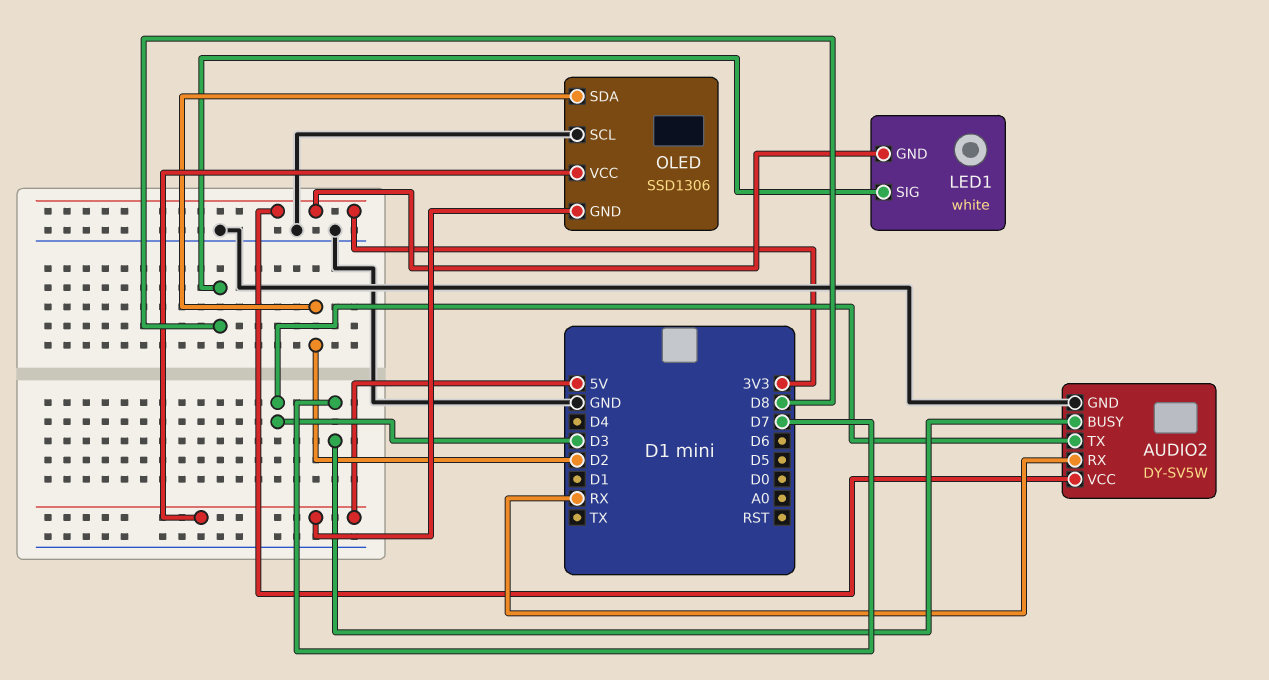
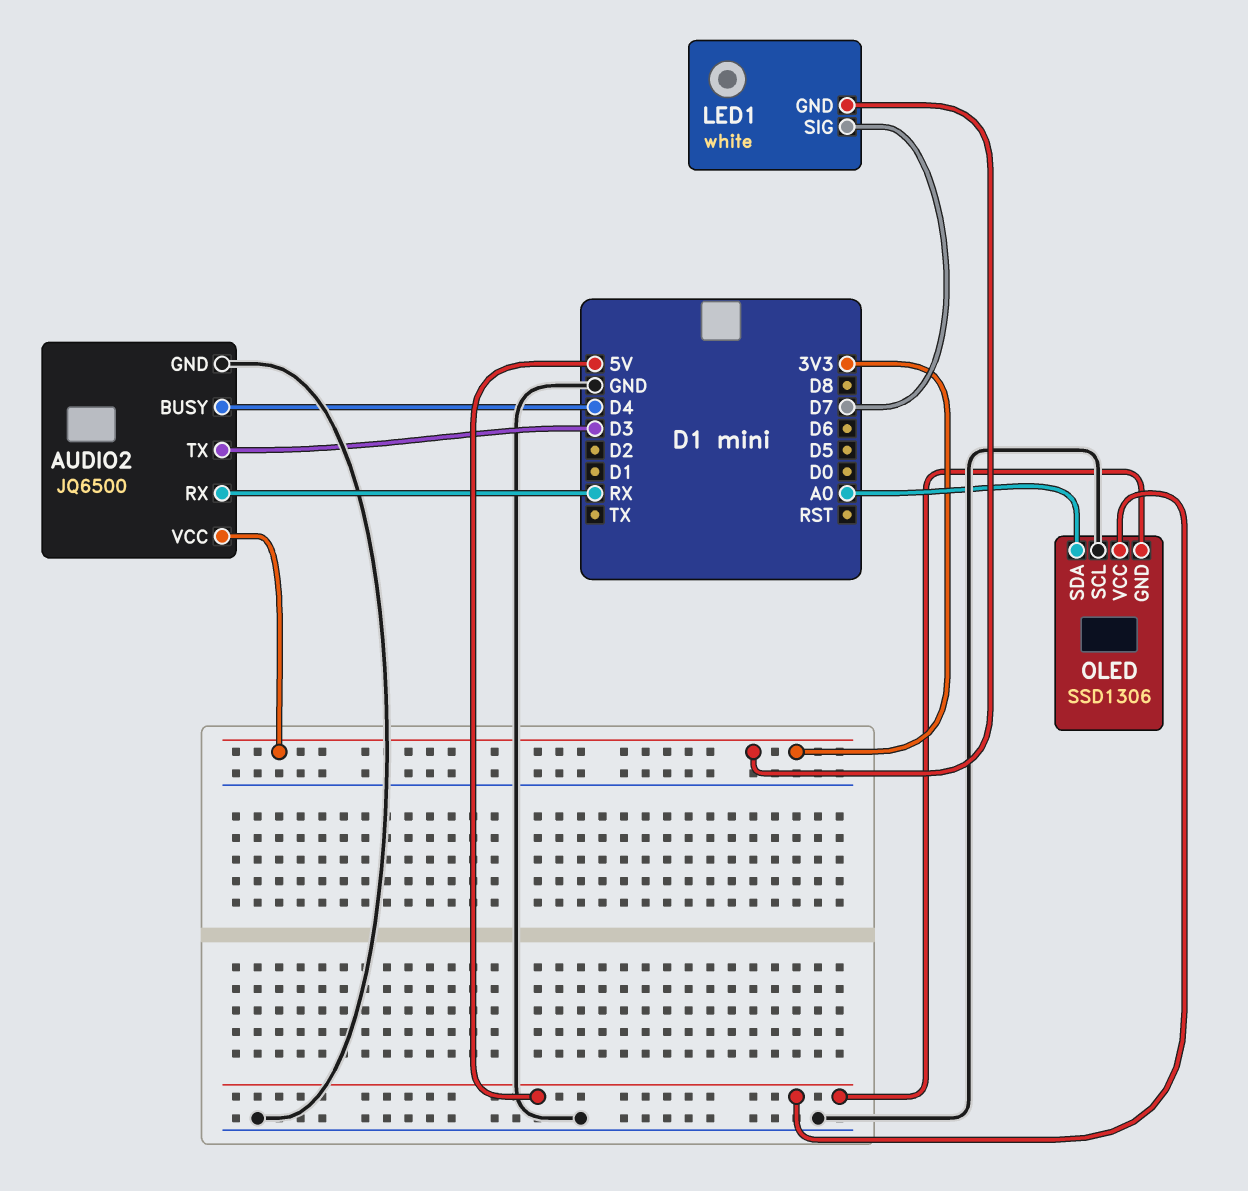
AUDIO2: DY-SV5W -> JQ6500
AUDIO2 pin BUSY: D7 -> D4
LED1 pin SIG: D8 -> D7
OLED pin SDA: D2 -> A0

